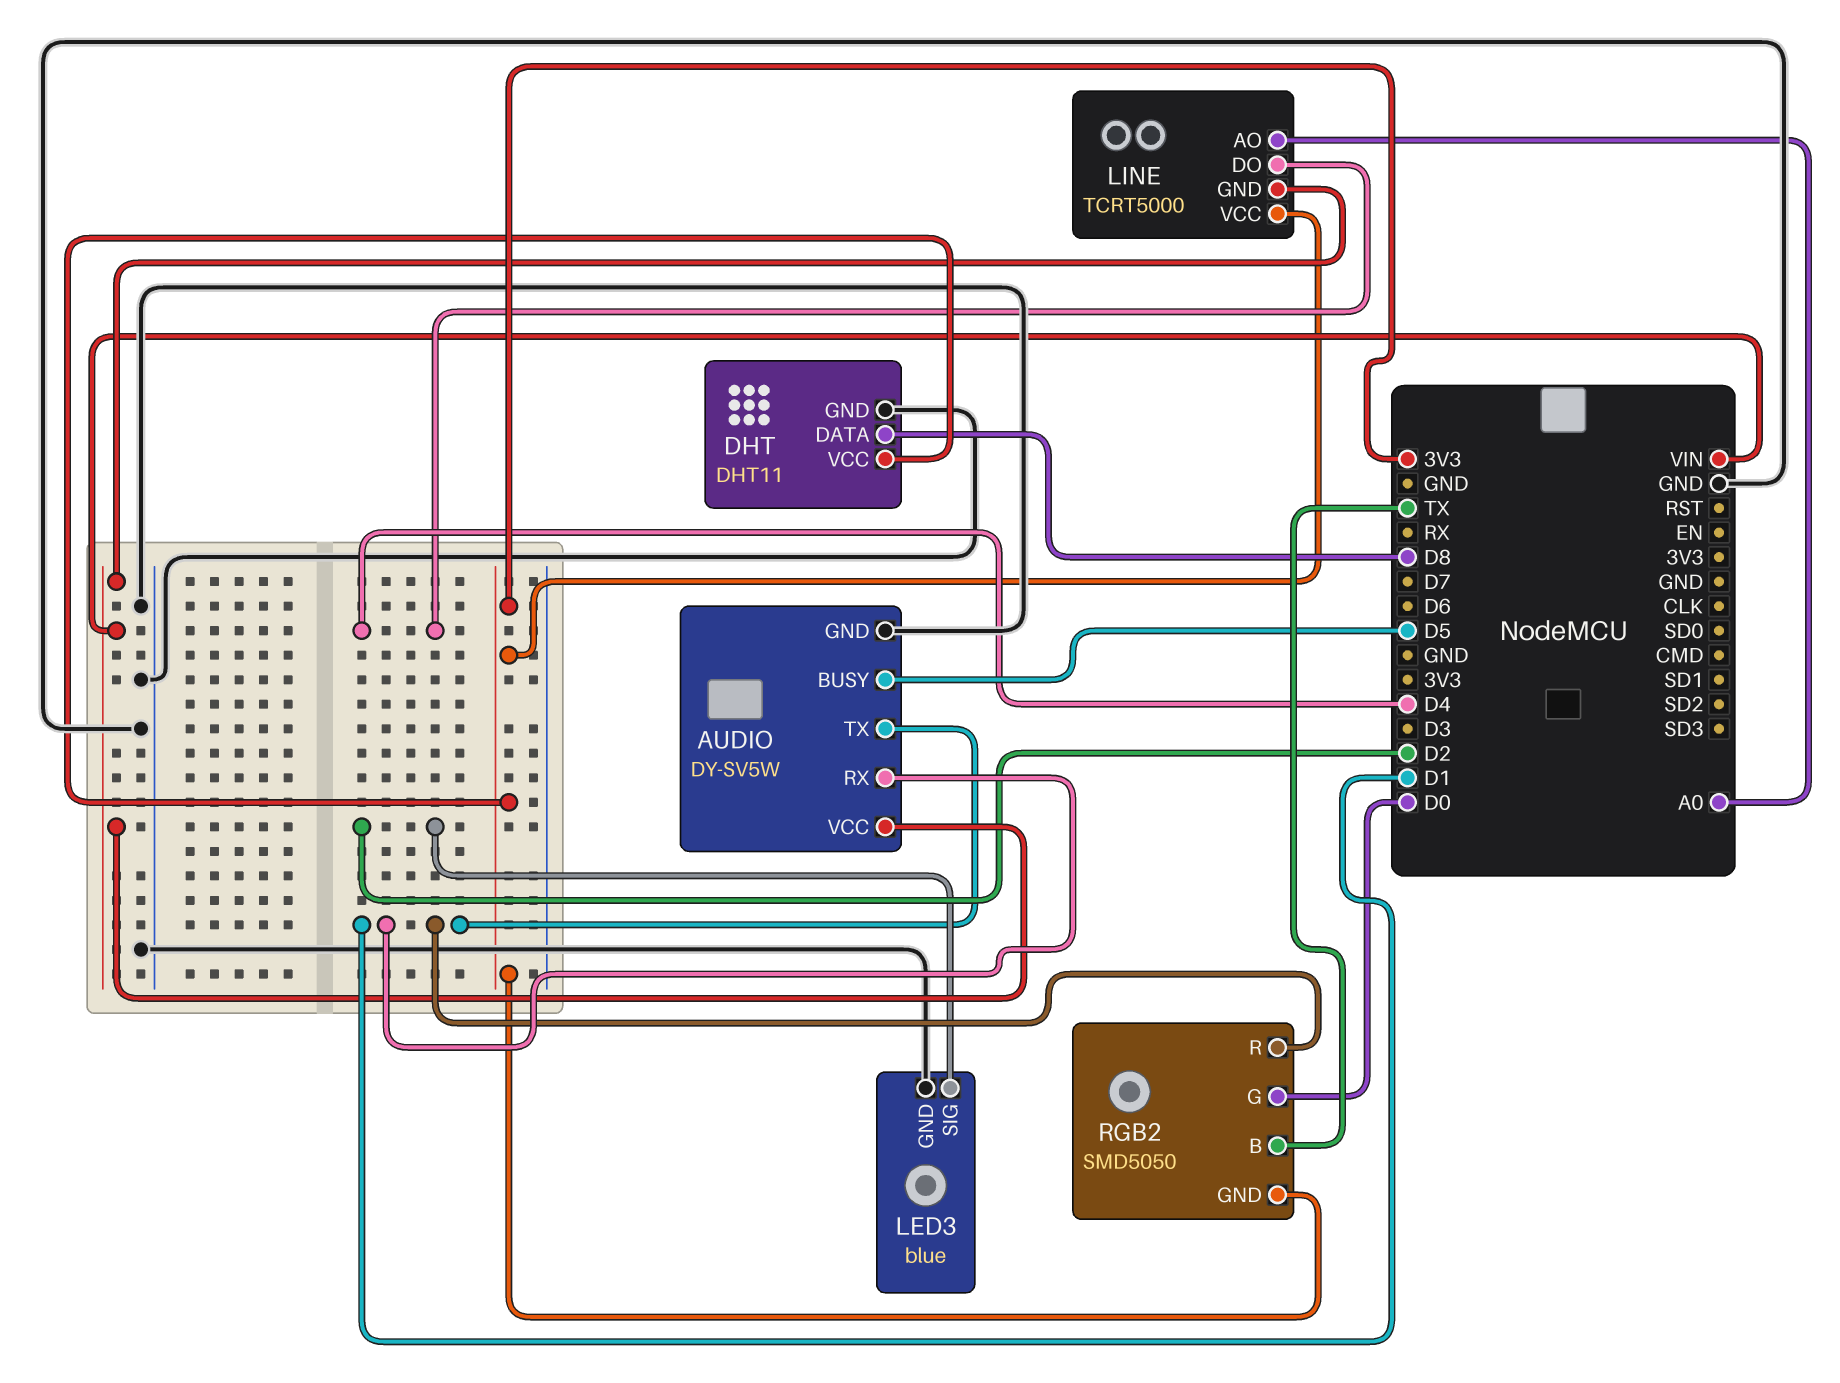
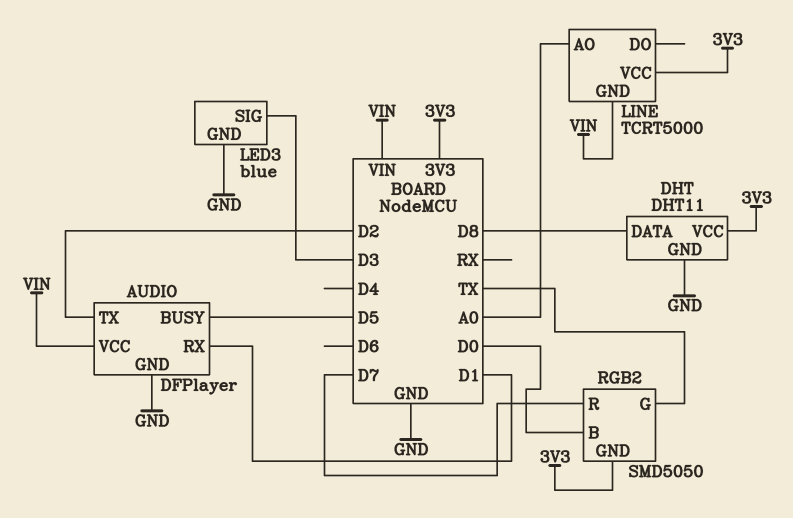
AUDIO: DY-SV5W -> DFPlayer
AUDIO pin TX: D1 -> D2
LED3 pin SIG: D2 -> D3
LINE pin DO: D4 -> none
RGB2 pin B: TX -> D0
RGB2 pin G: D0 -> TX
RGB2 pin R: D1 -> D7

